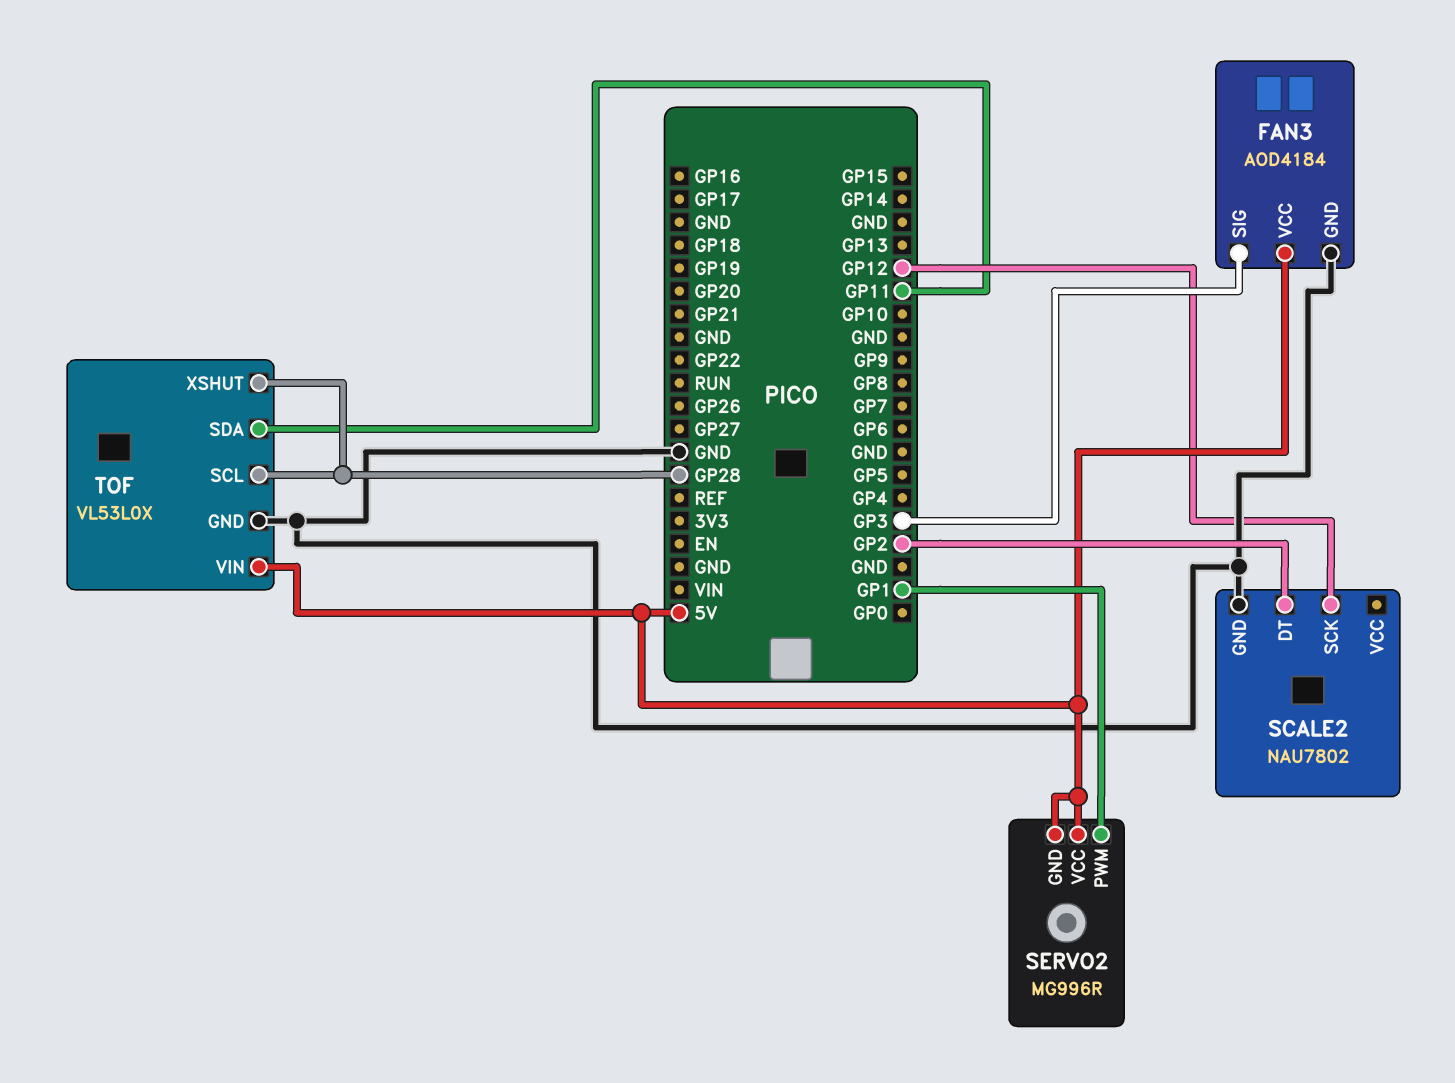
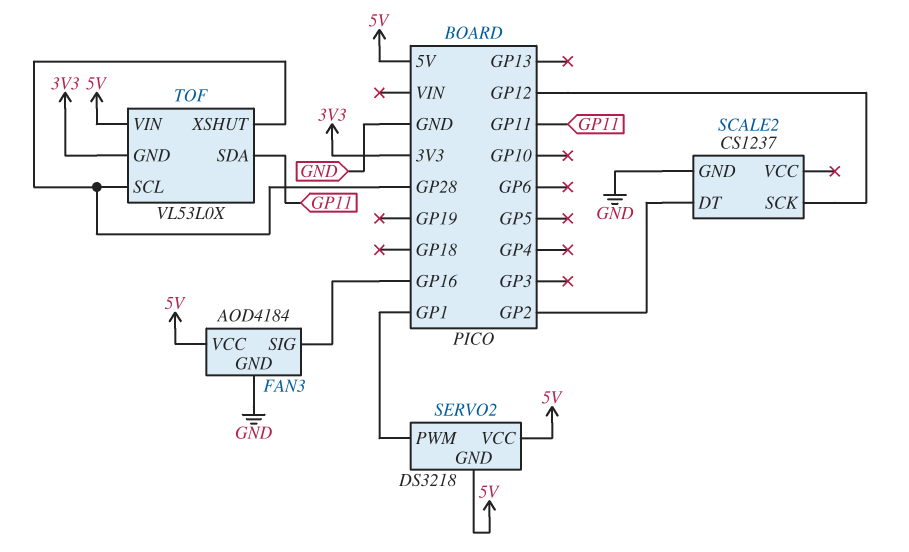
FAN3 pin SIG: GP3 -> GP16
SCALE2: NAU7802 -> CS1237
SERVO2: MG996R -> DS3218
TOF pin GND: GND -> 3V3

